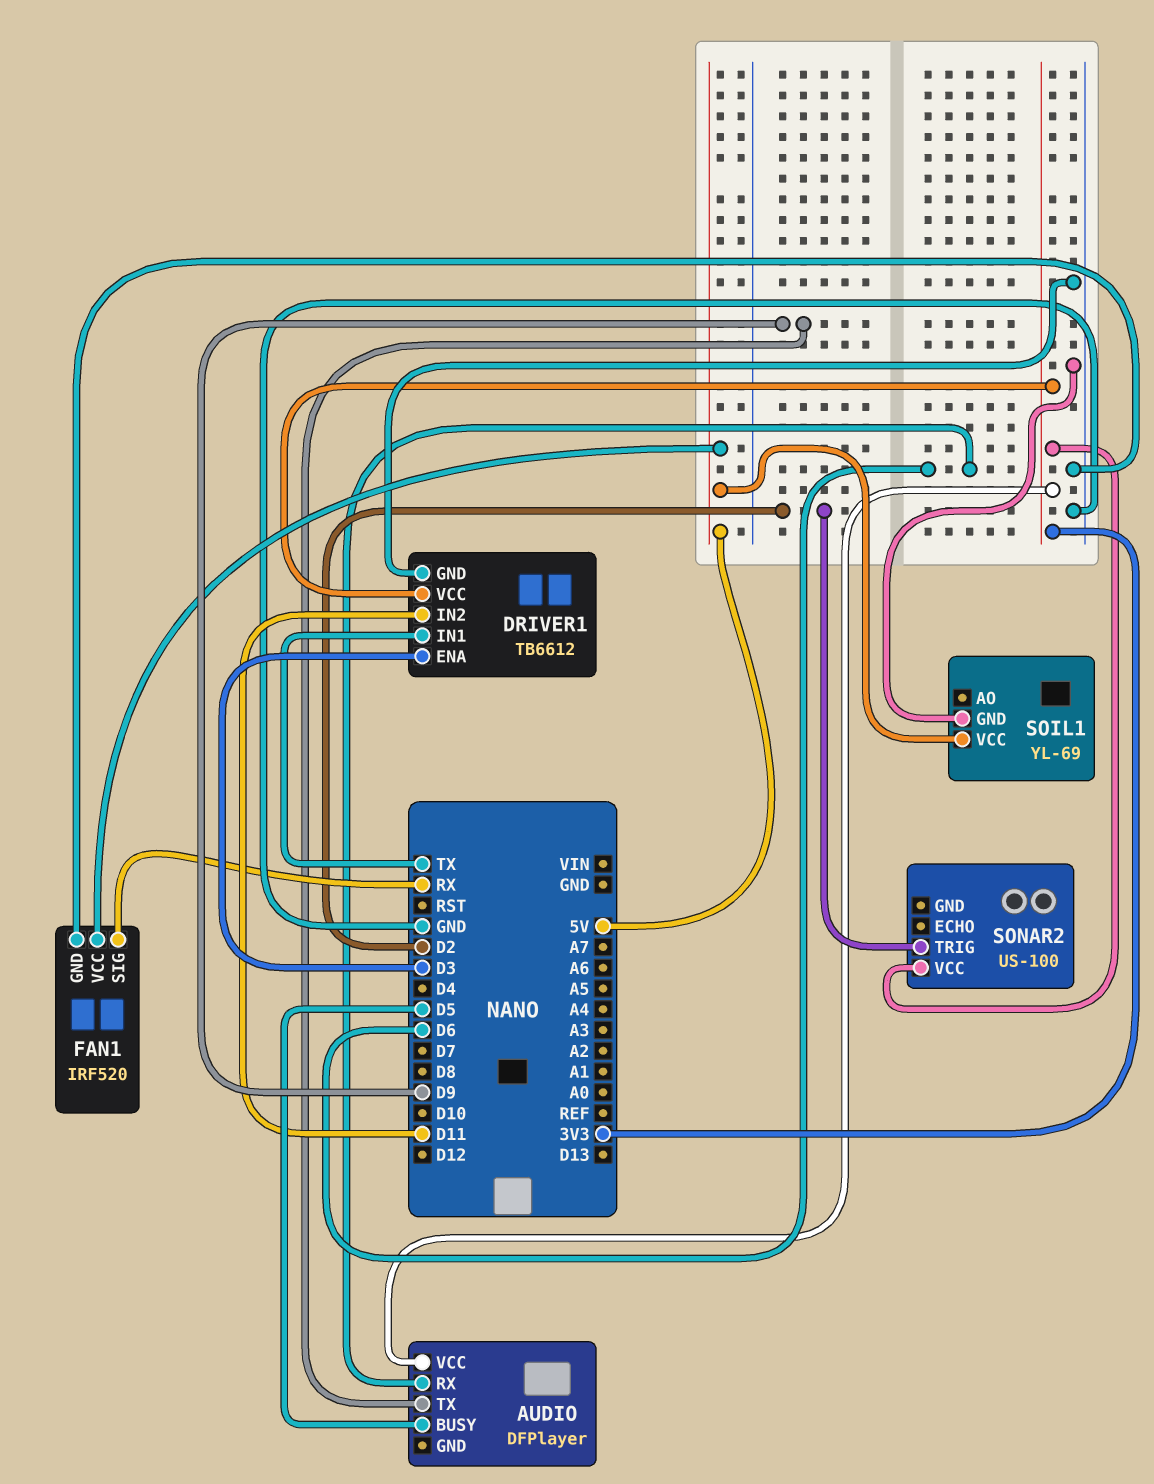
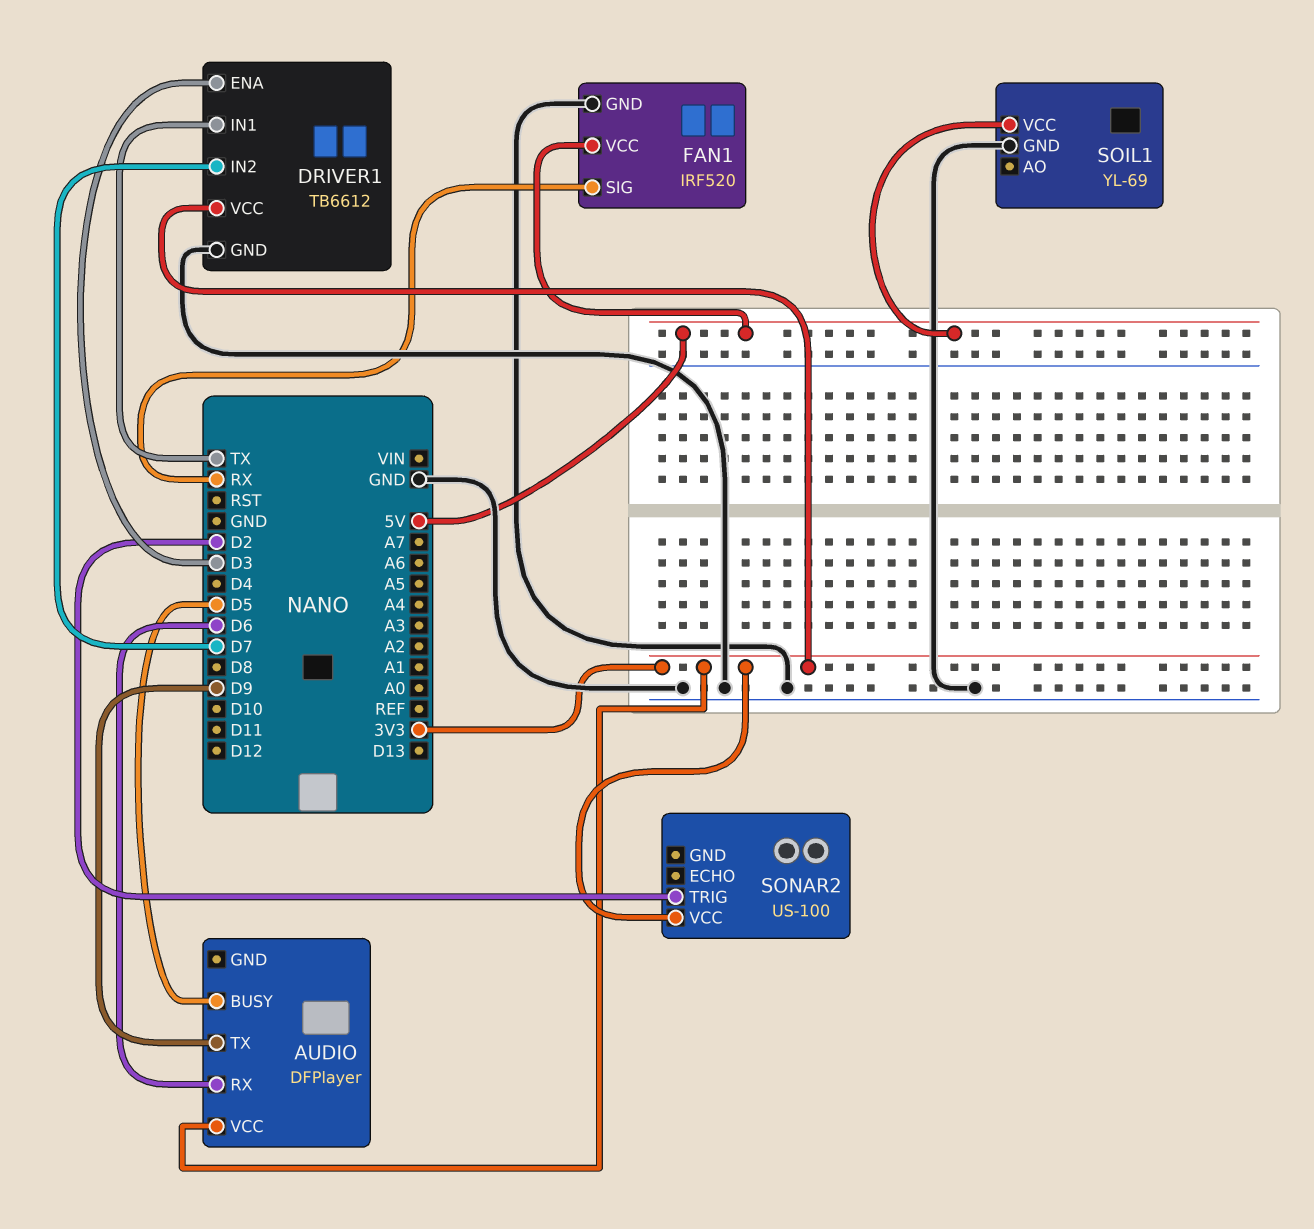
DRIVER1 pin IN2: D11 -> D7

